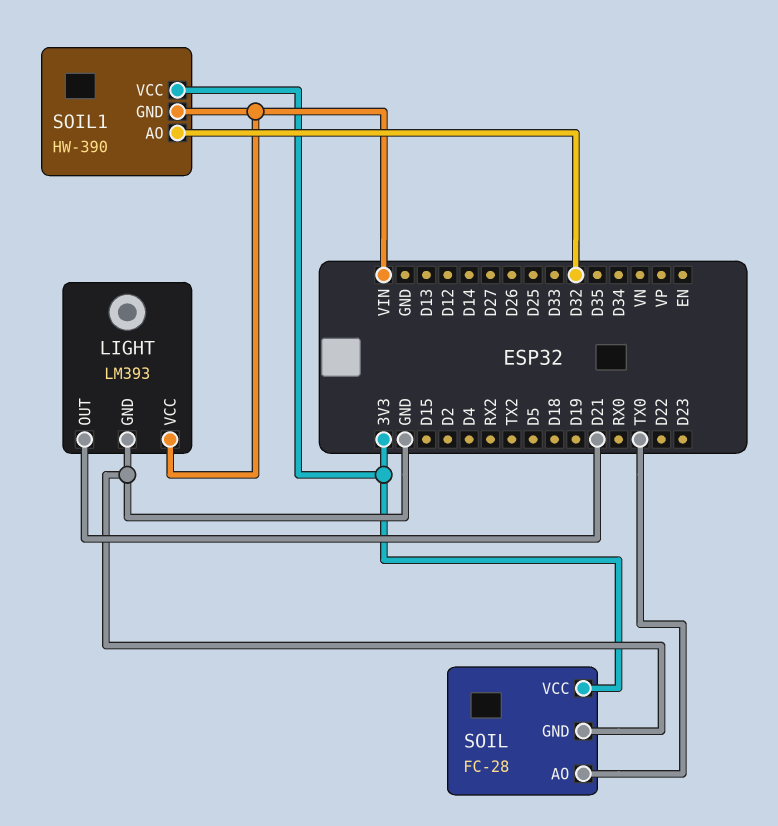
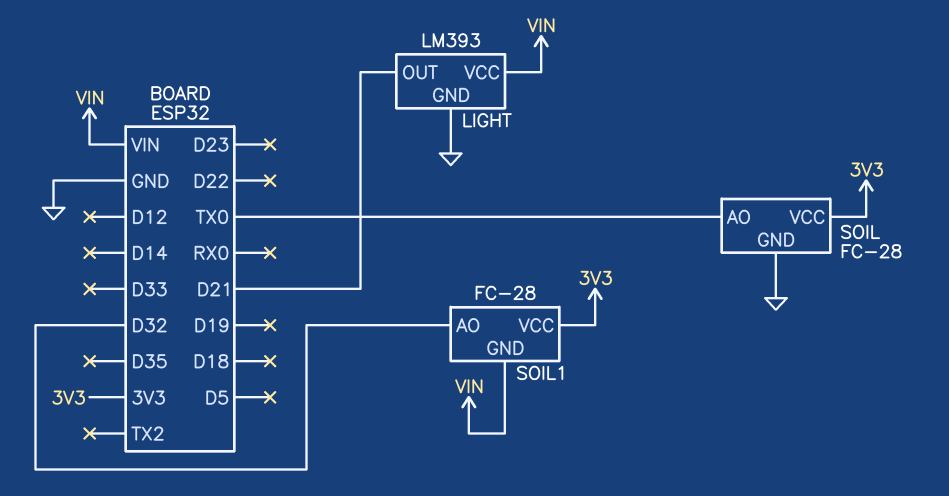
SOIL1: HW-390 -> FC-28

